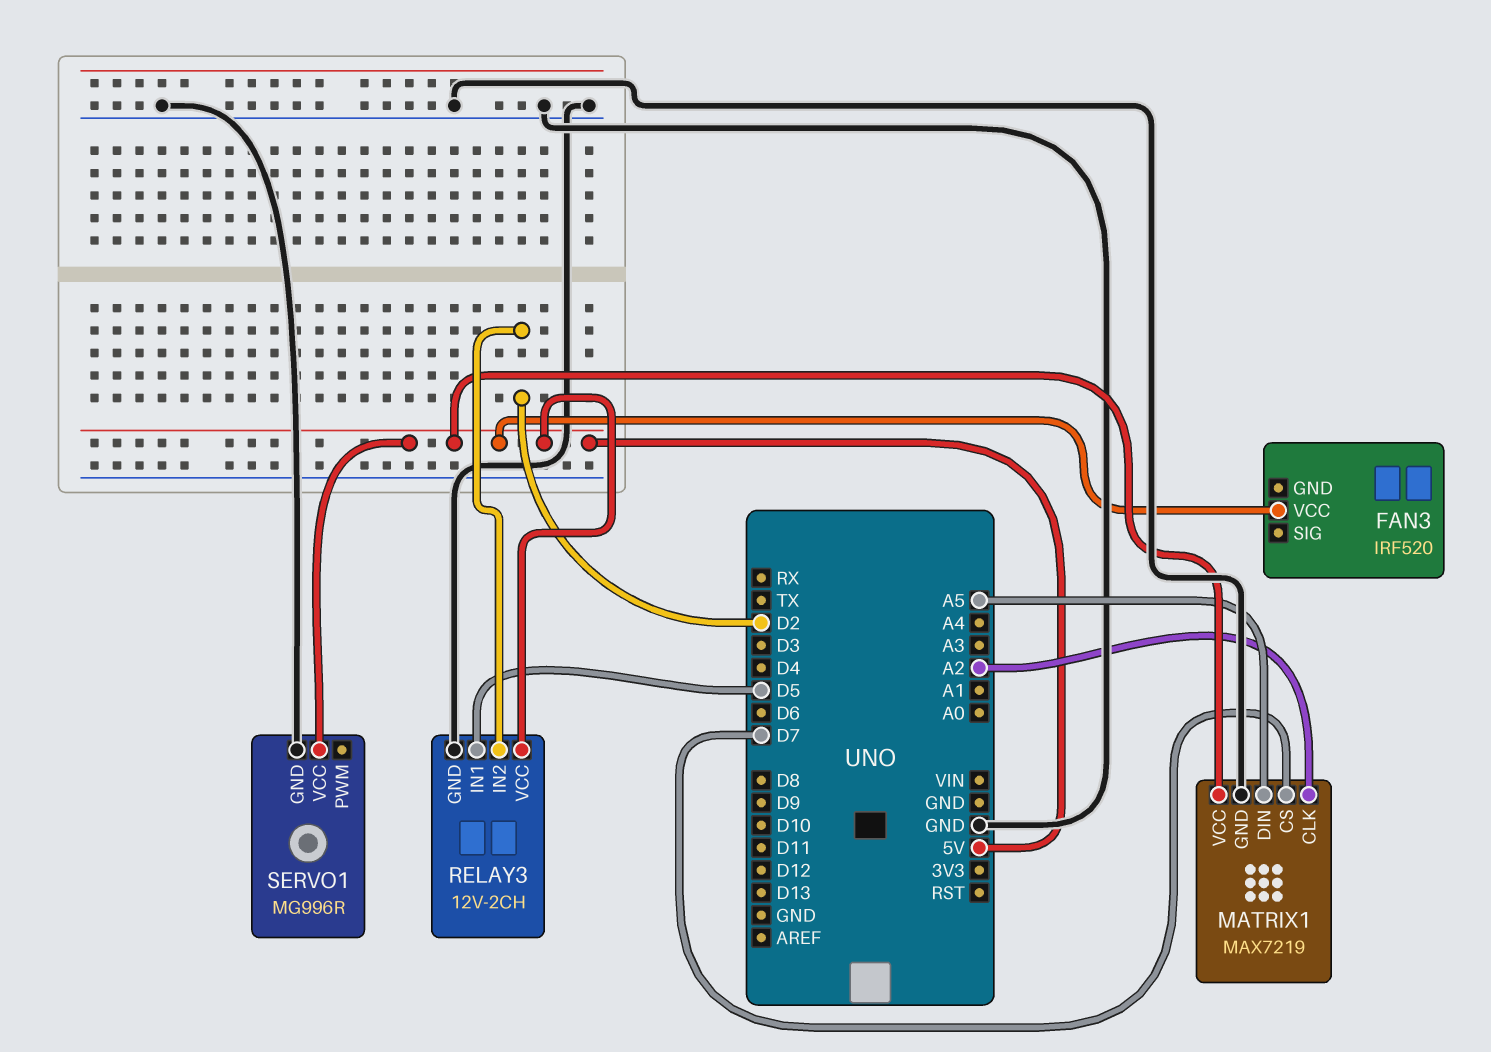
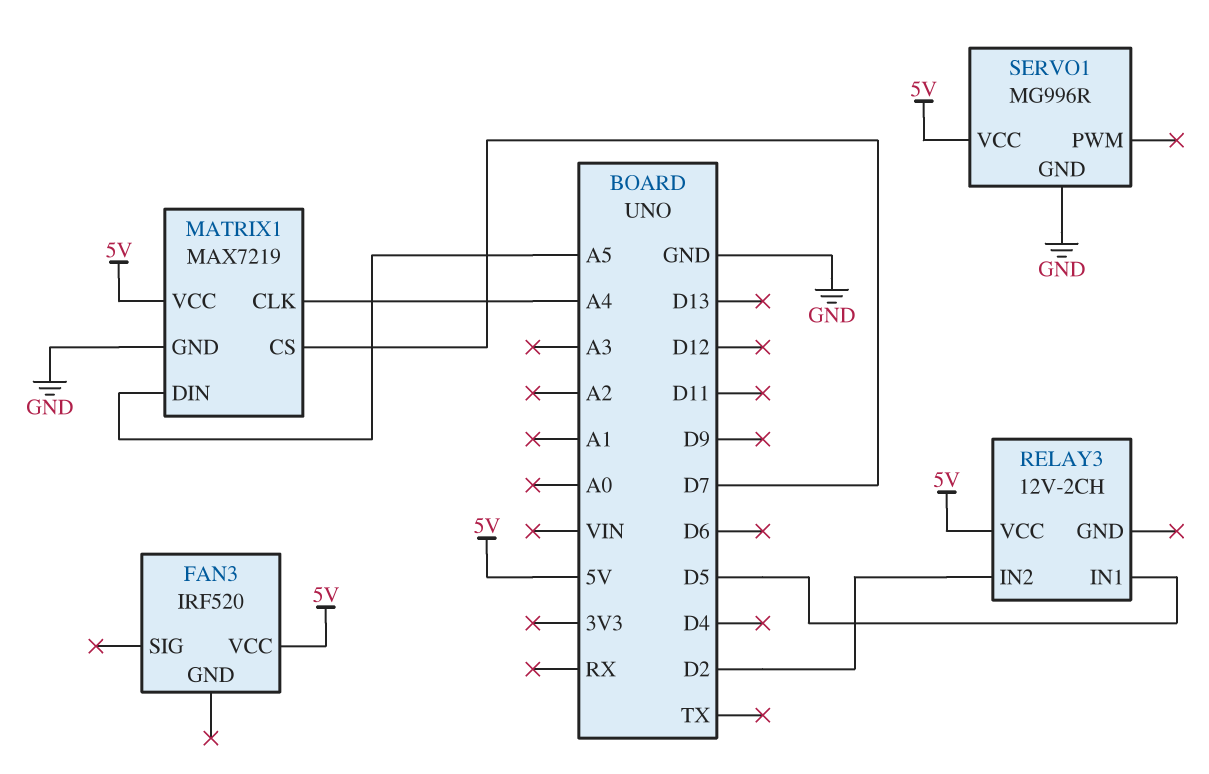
MATRIX1 pin CLK: A2 -> A4
RELAY3 pin GND: GND -> none

